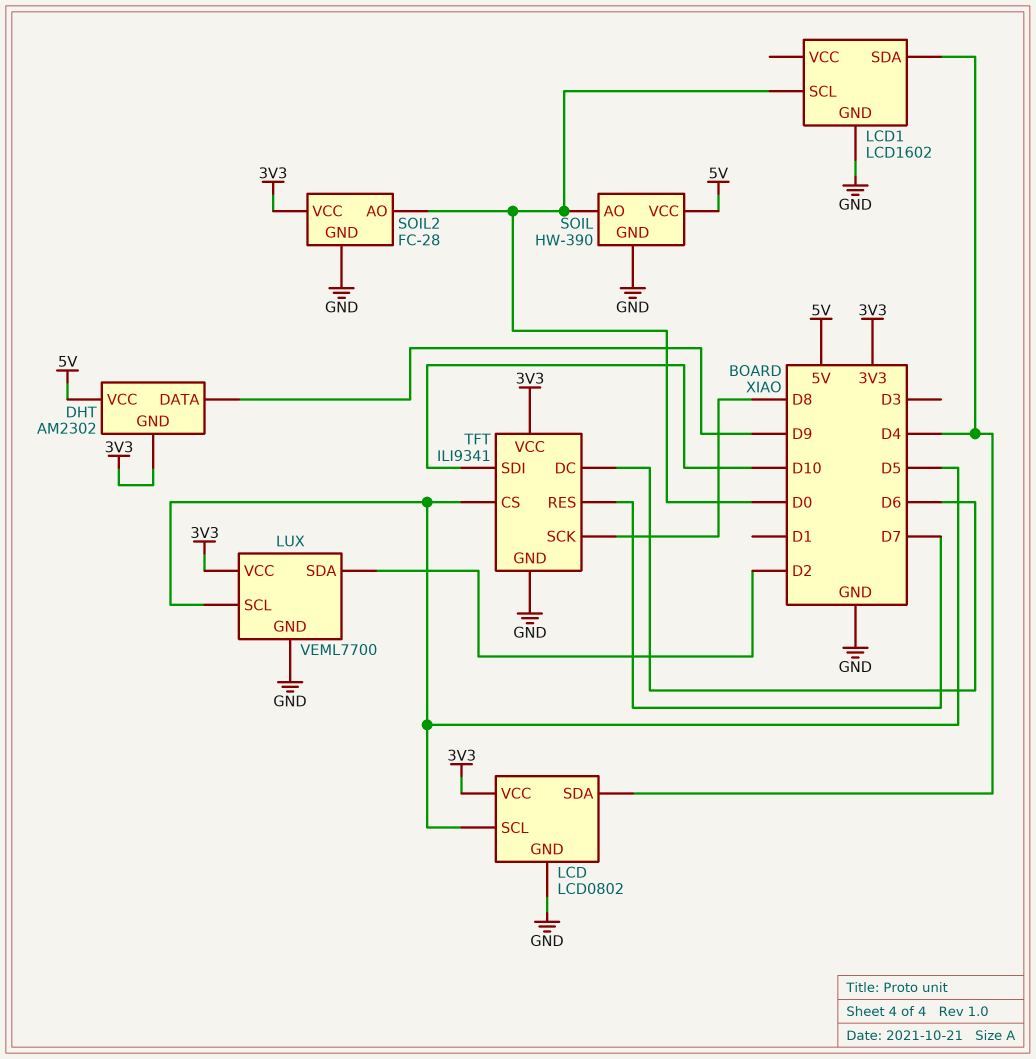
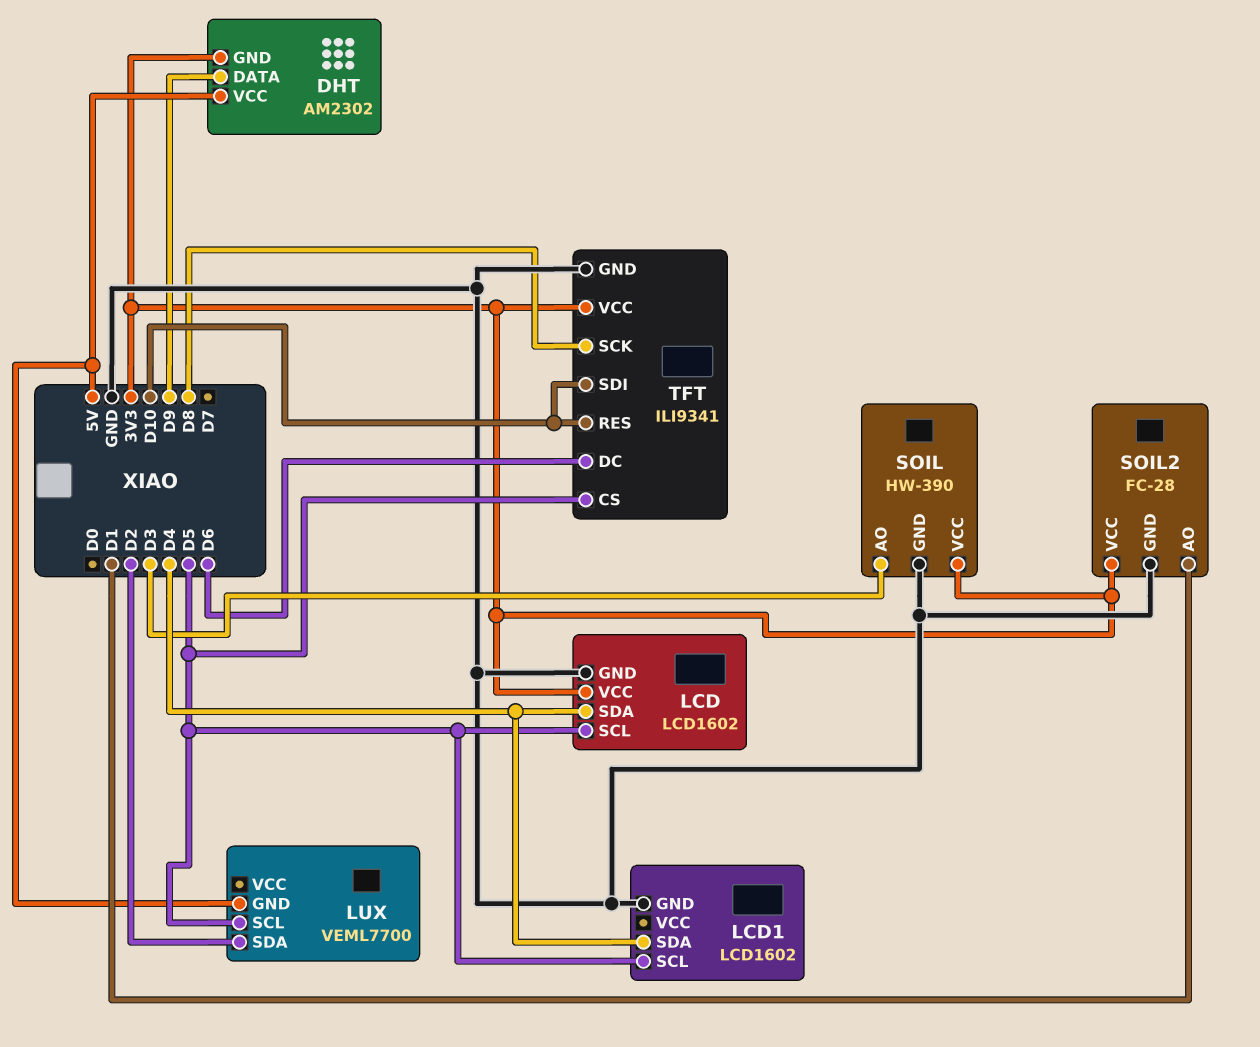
LCD: LCD0802 -> LCD1602
LCD1 pin SCL: D0 -> D5
LUX pin GND: GND -> 5V
LUX pin VCC: 3V3 -> none
SOIL pin AO: D0 -> D3
SOIL pin VCC: 5V -> 3V3
SOIL2 pin AO: D0 -> D1
TFT pin RES: D7 -> D10

